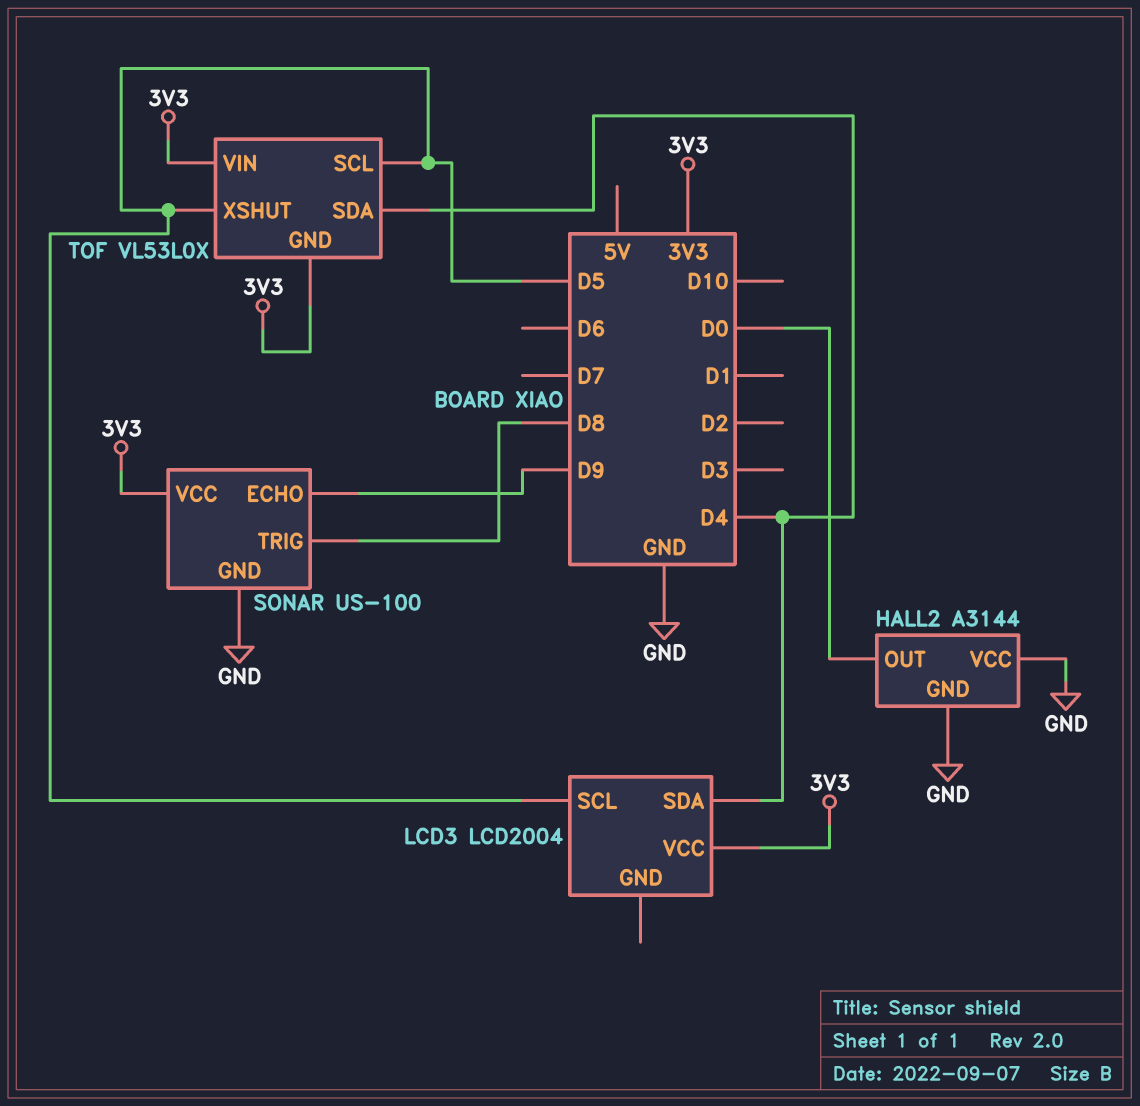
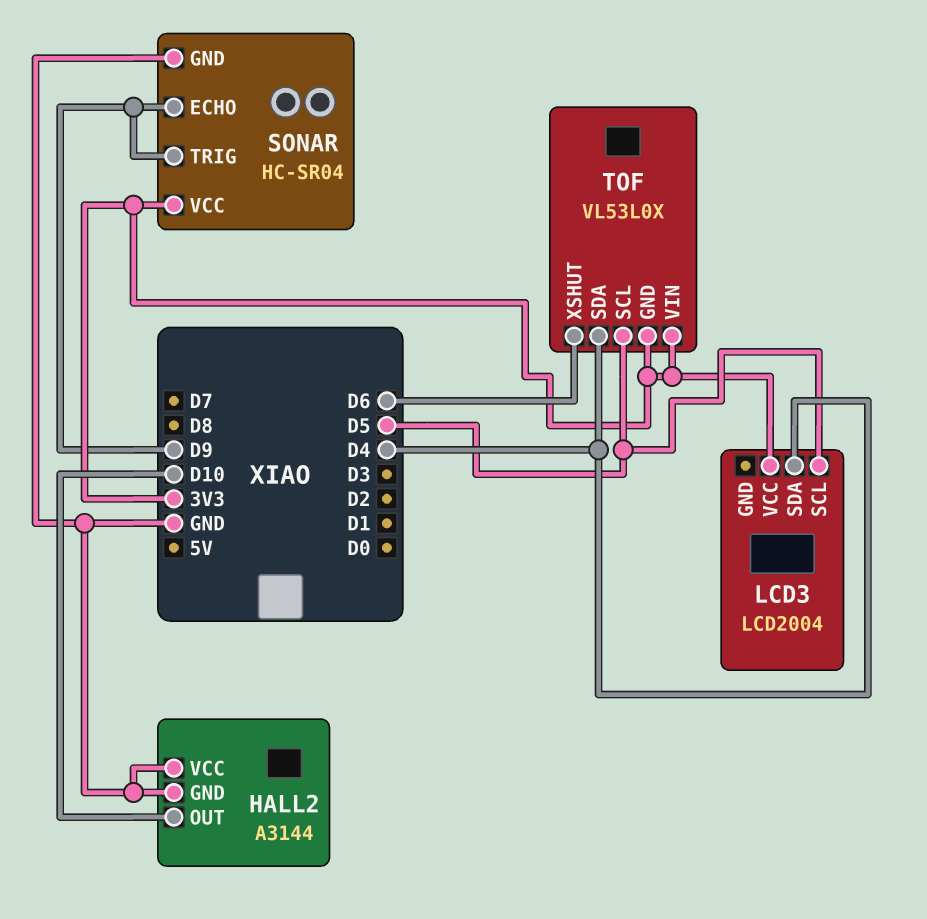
HALL2 pin OUT: D0 -> D10
SONAR: US-100 -> HC-SR04
SONAR pin TRIG: D8 -> D9
TOF pin XSHUT: D5 -> D6

